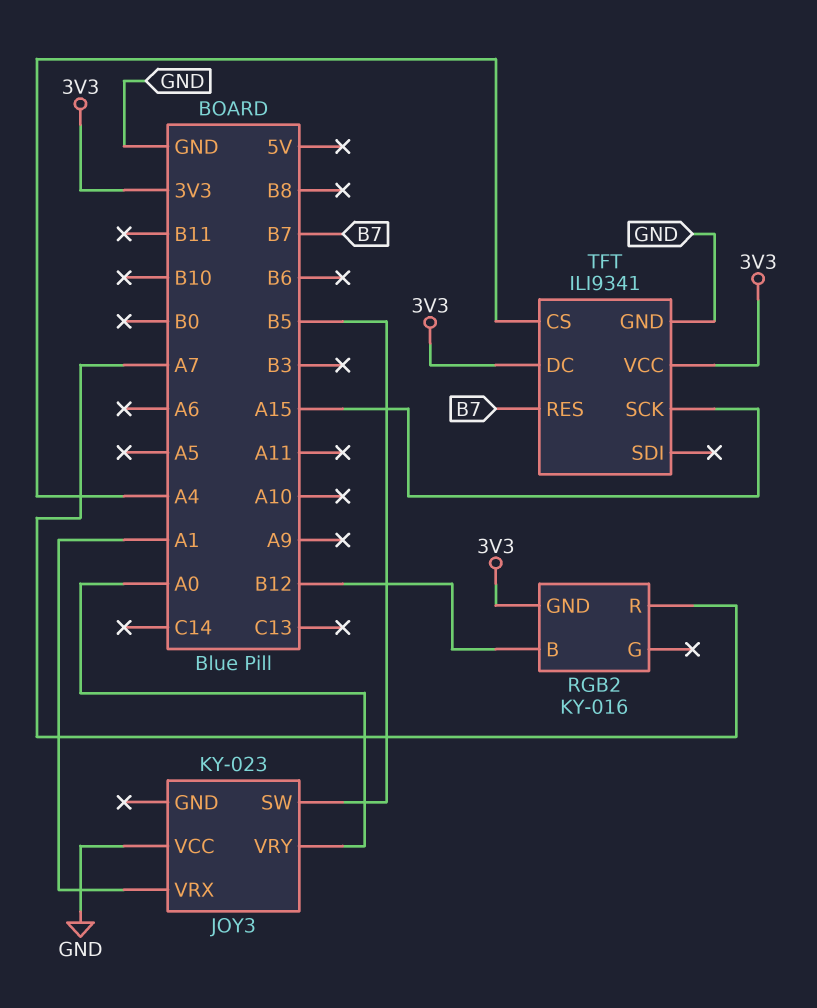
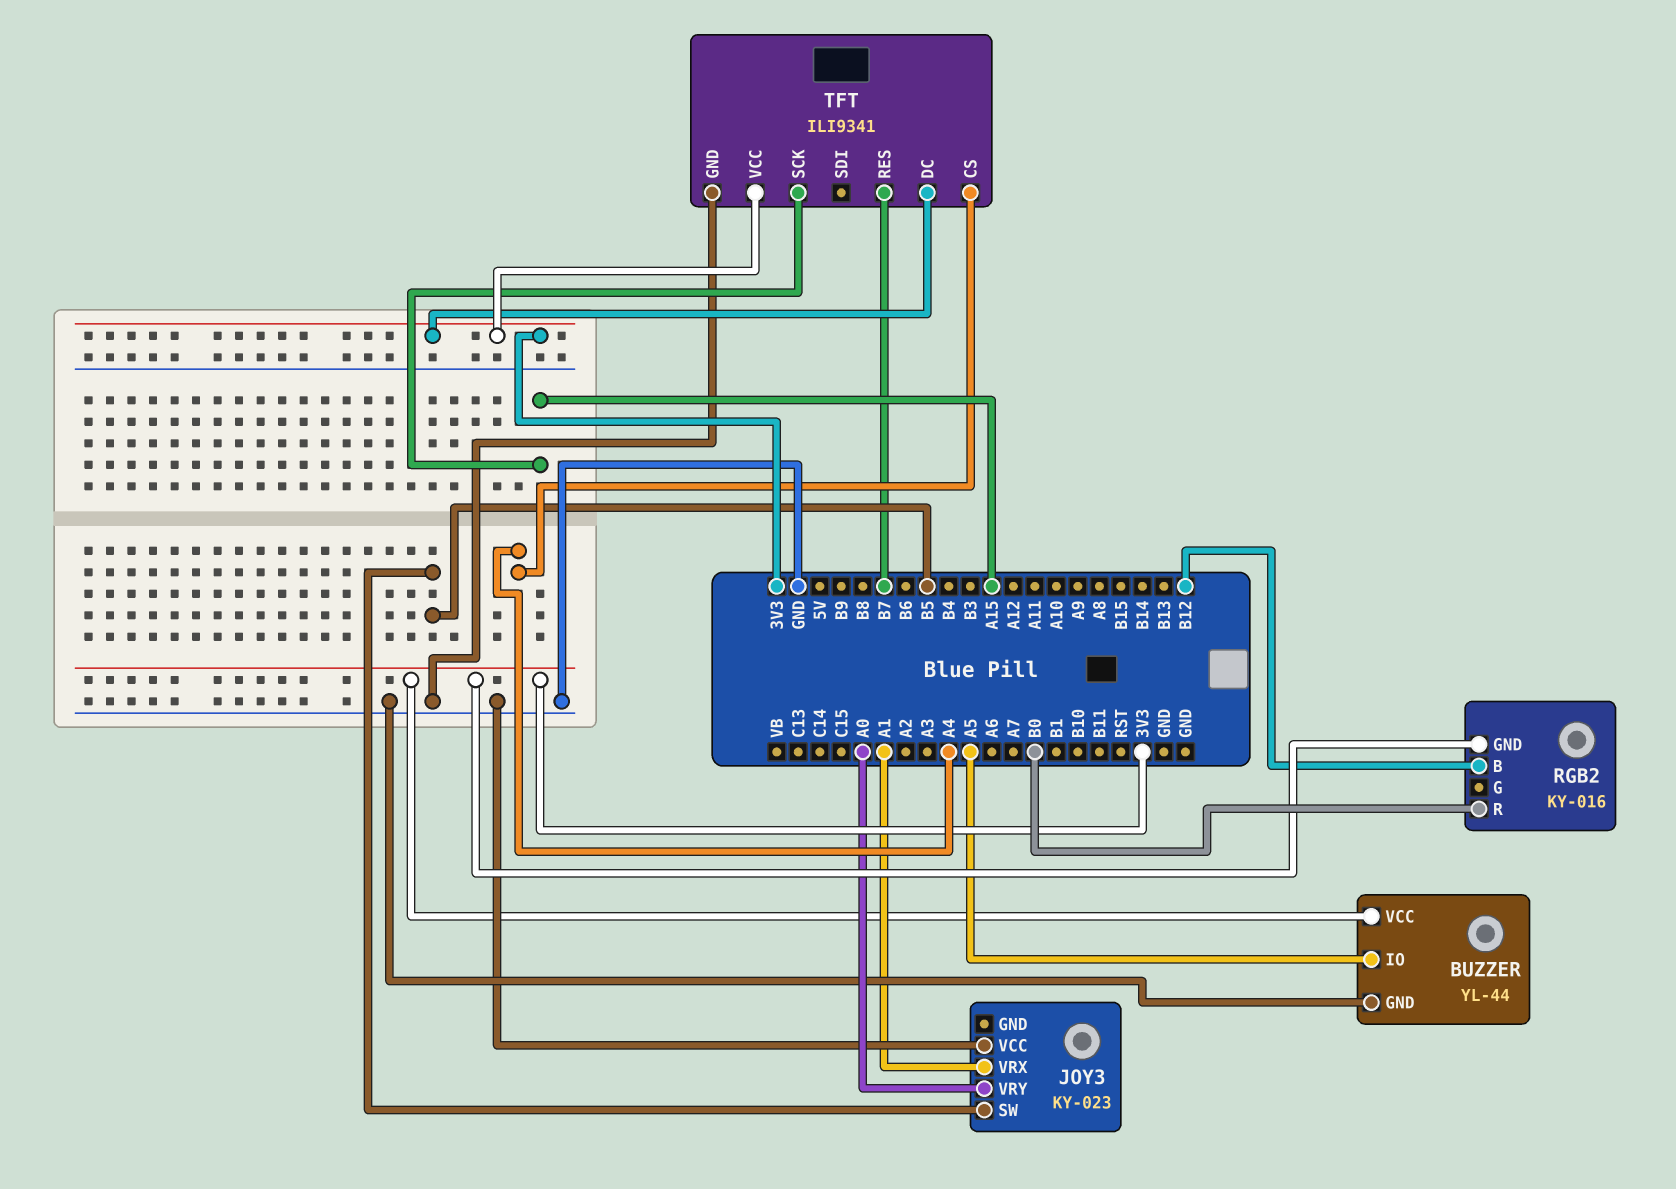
BUZZER: none -> YL-44
BUZZER pin GND: none -> GND
BUZZER pin IO: none -> A5
BUZZER pin VCC: none -> 3V3
RGB2 pin R: A7 -> B0

